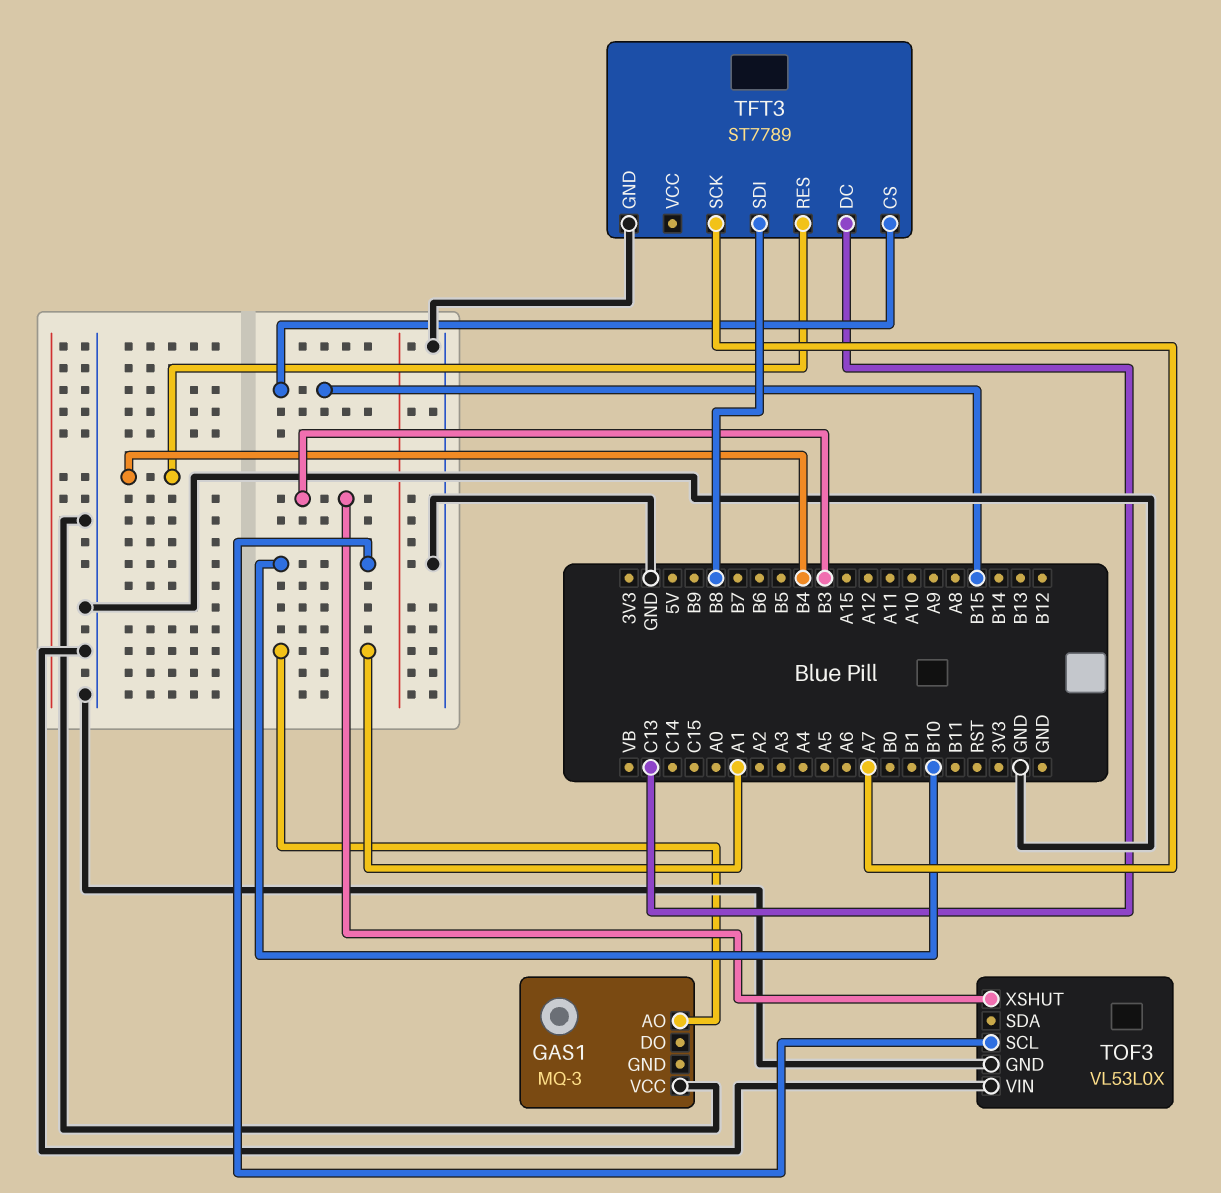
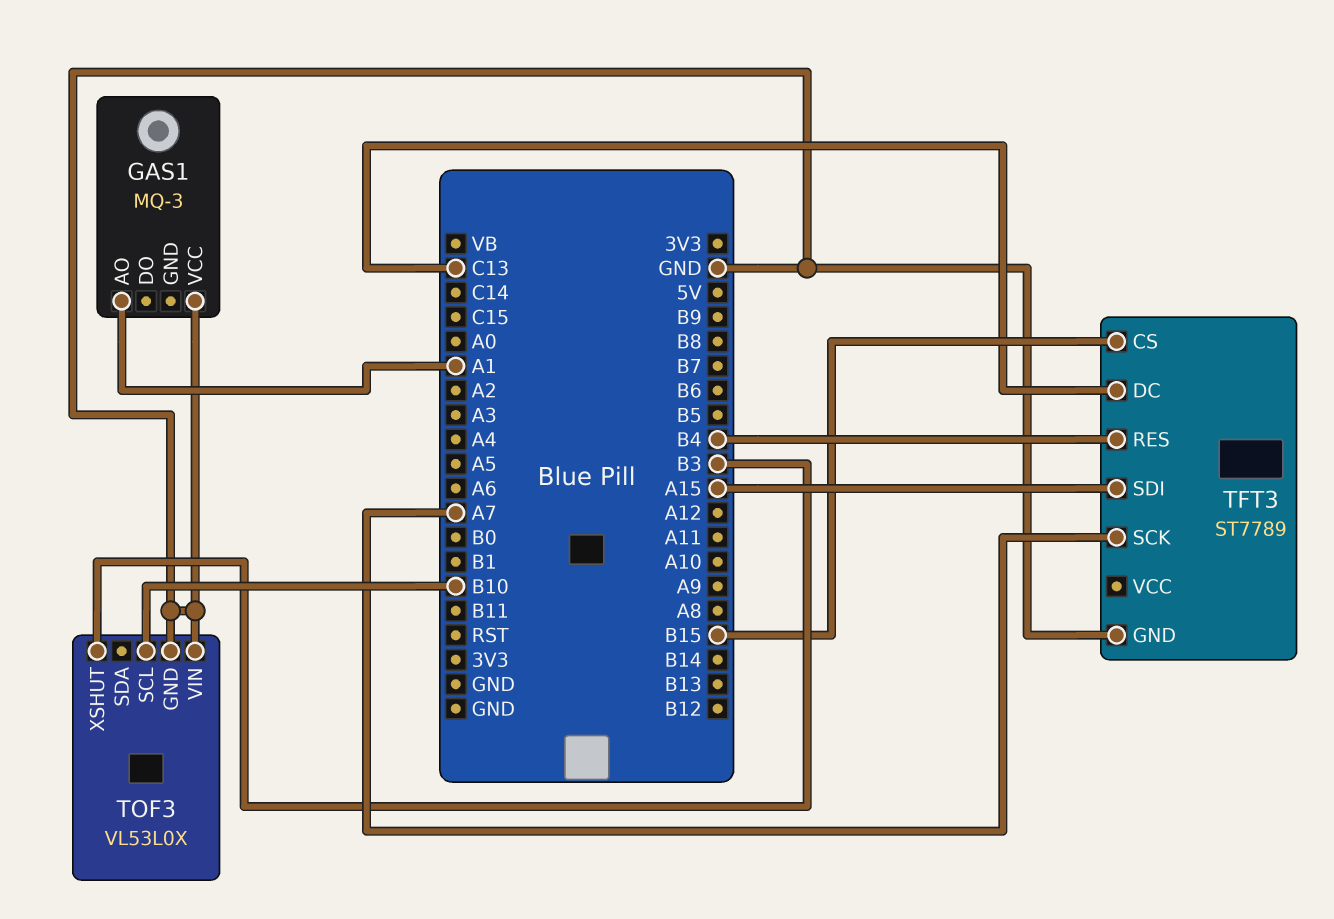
TFT3 pin SDI: B8 -> A15

